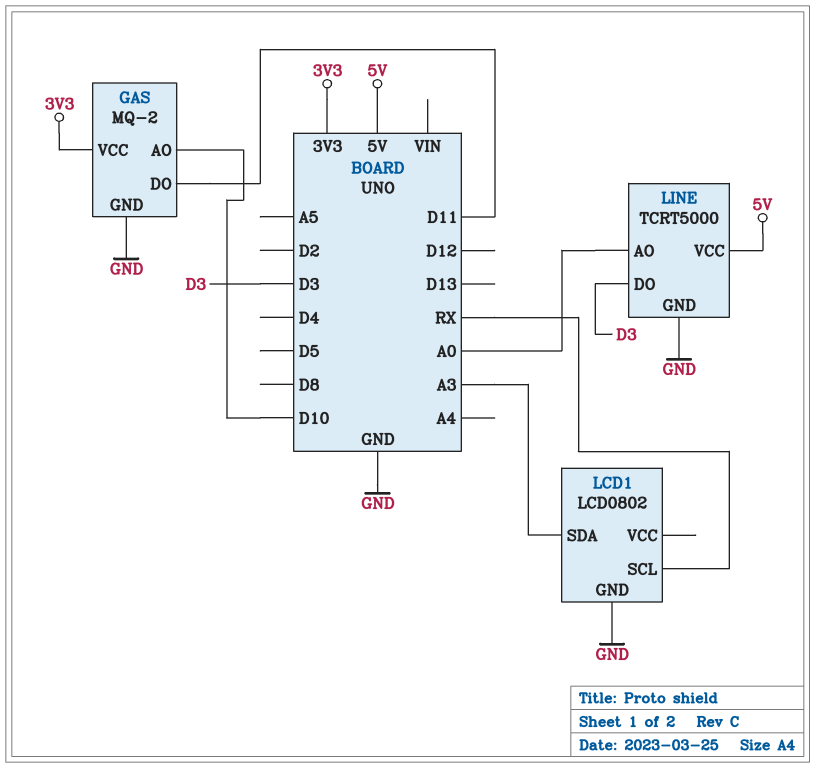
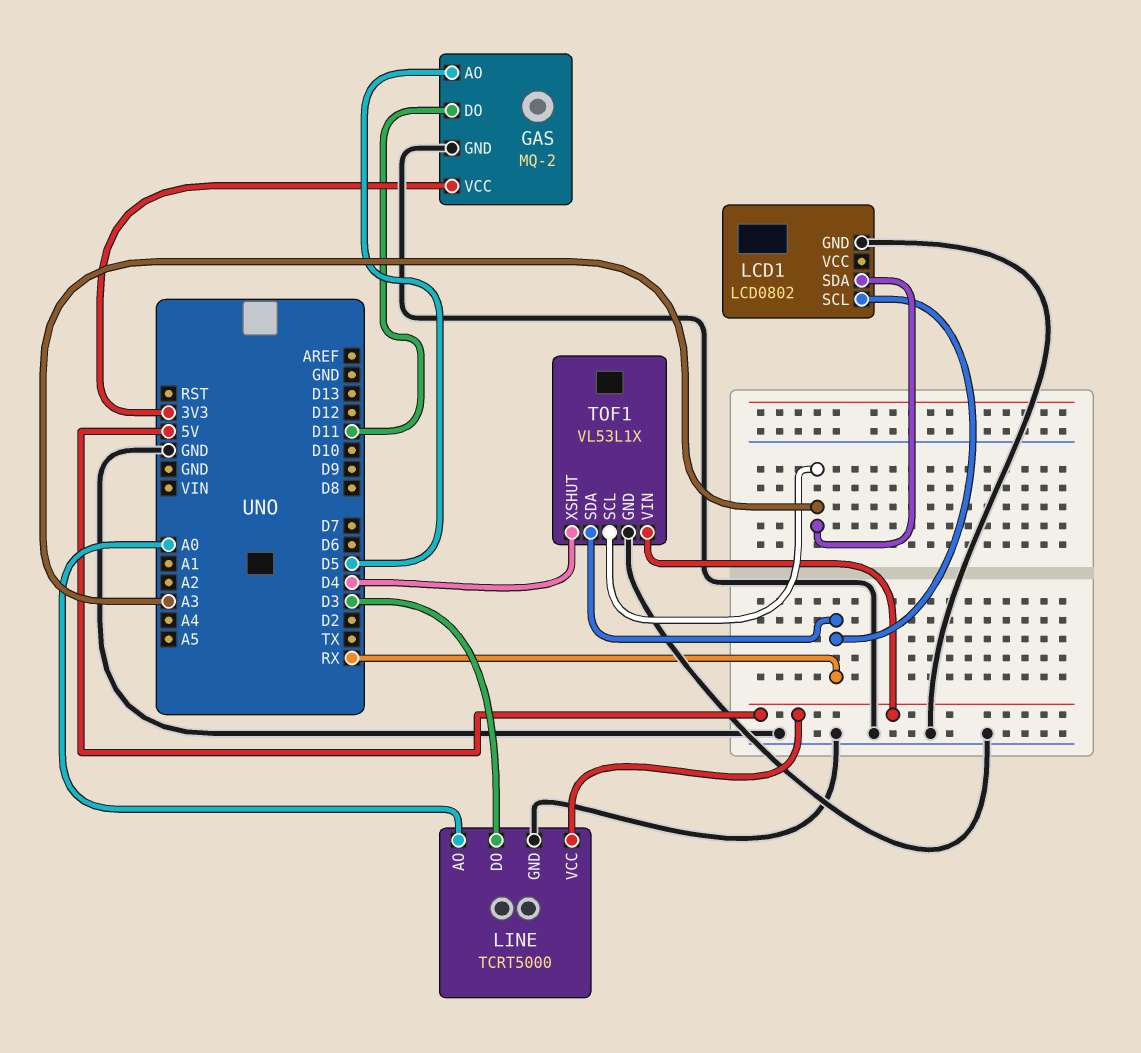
GAS pin AO: D10 -> D5
TOF1: none -> VL53L1X
TOF1 pin GND: none -> GND
TOF1 pin SCL: none -> A3
TOF1 pin SDA: none -> RX
TOF1 pin VIN: none -> 5V
TOF1 pin XSHUT: none -> D4

